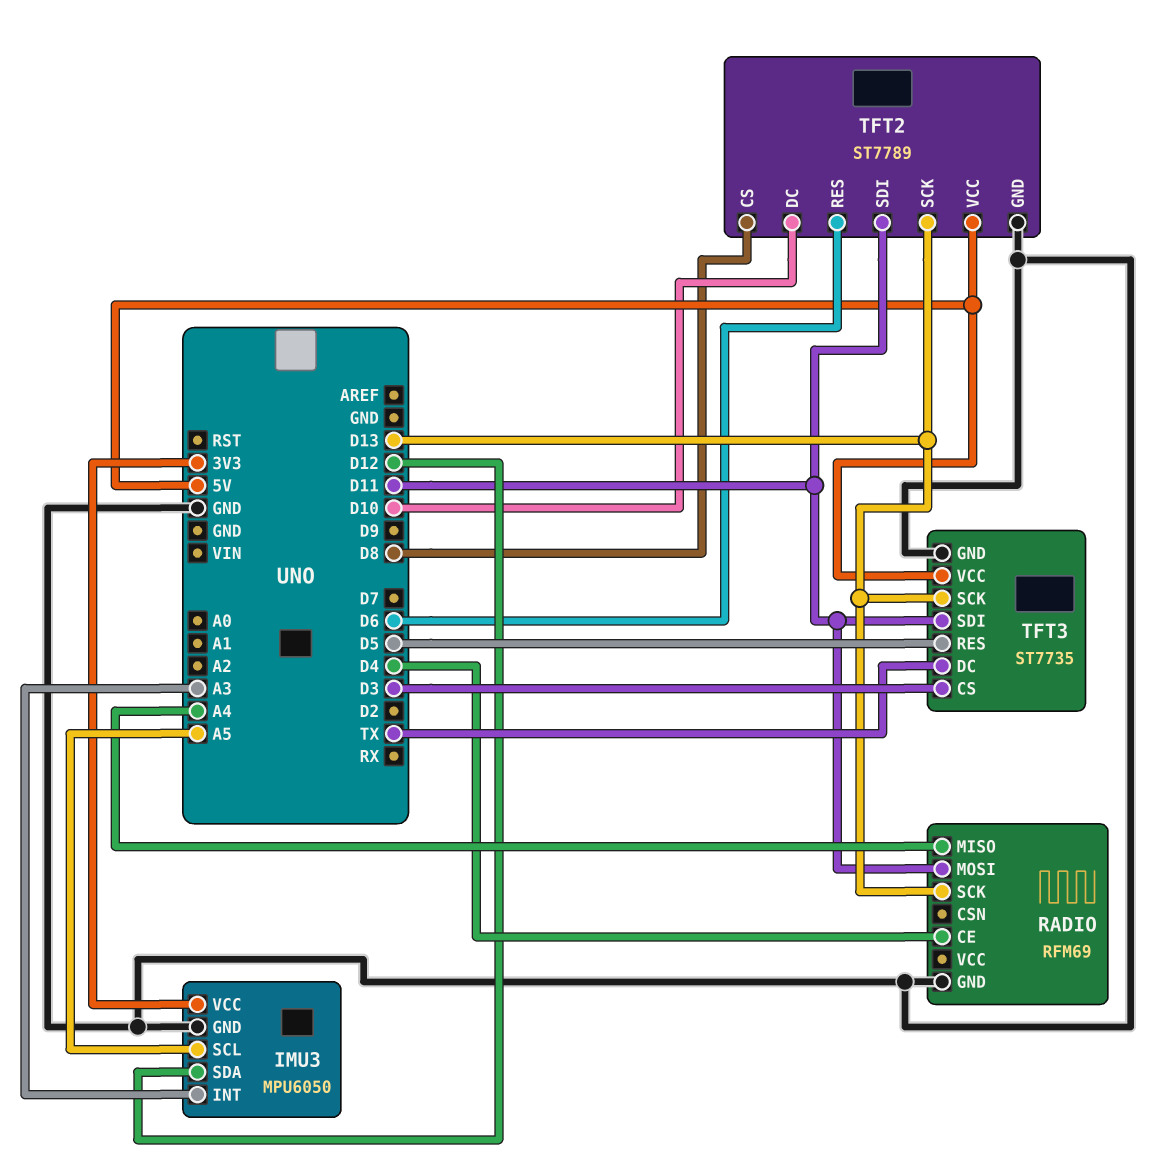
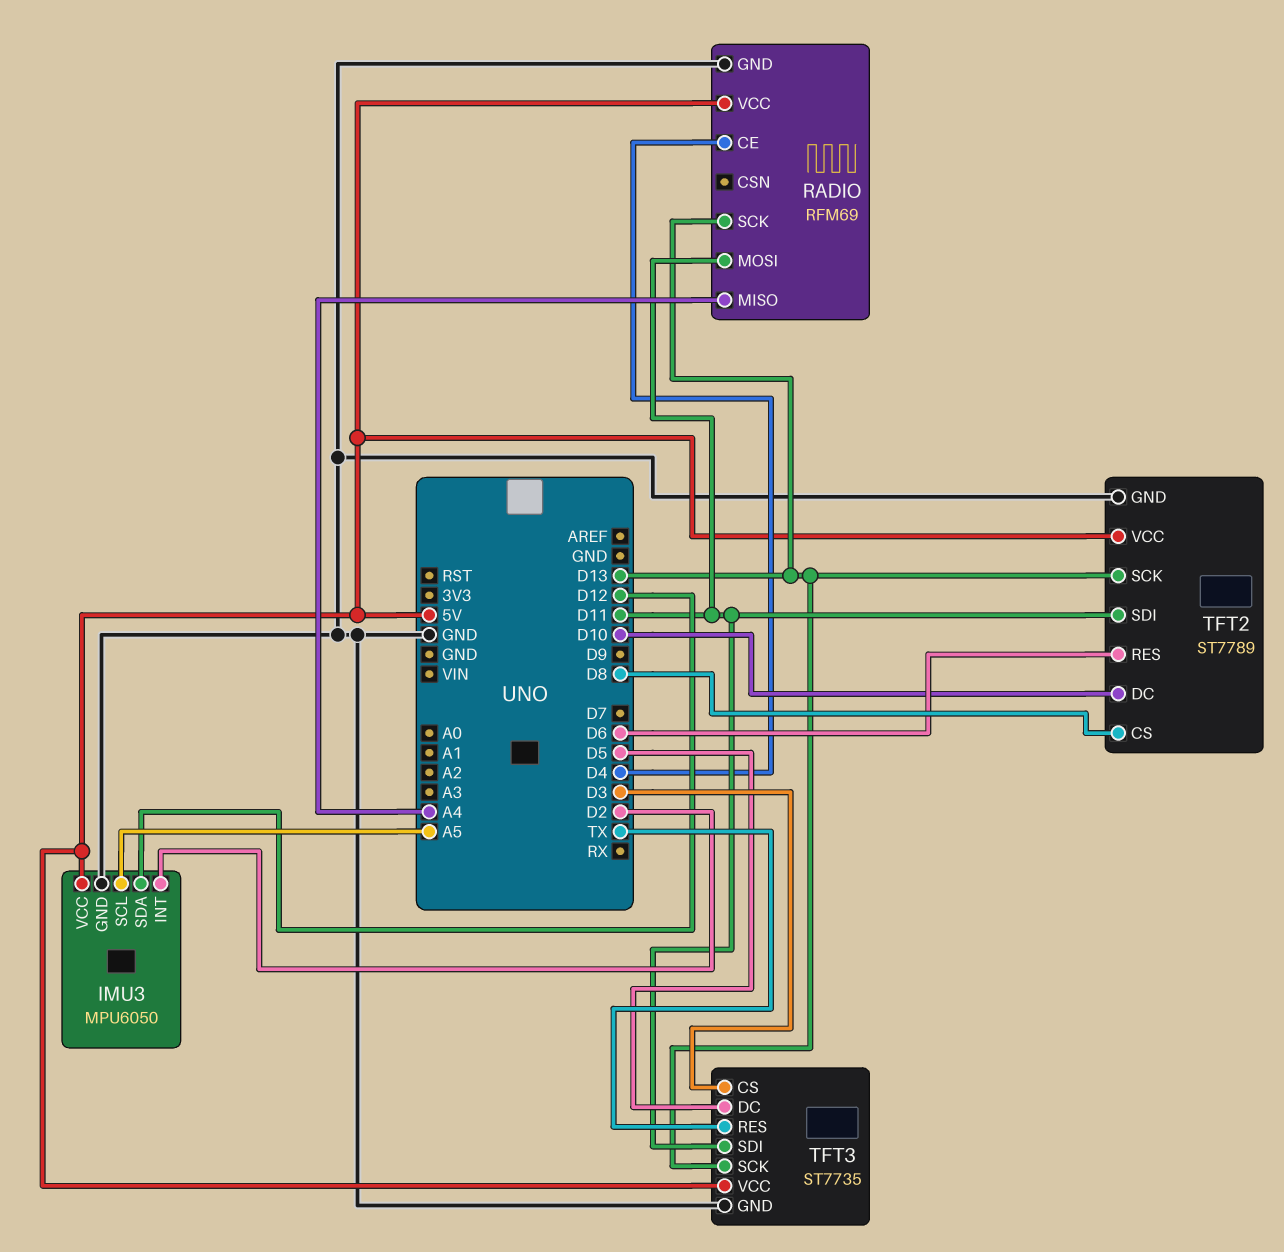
IMU3 pin INT: A3 -> D2
IMU3 pin VCC: 3V3 -> 5V
RADIO pin VCC: none -> 5V
TFT3 pin DC: TX -> D5
TFT3 pin RES: D5 -> TX

